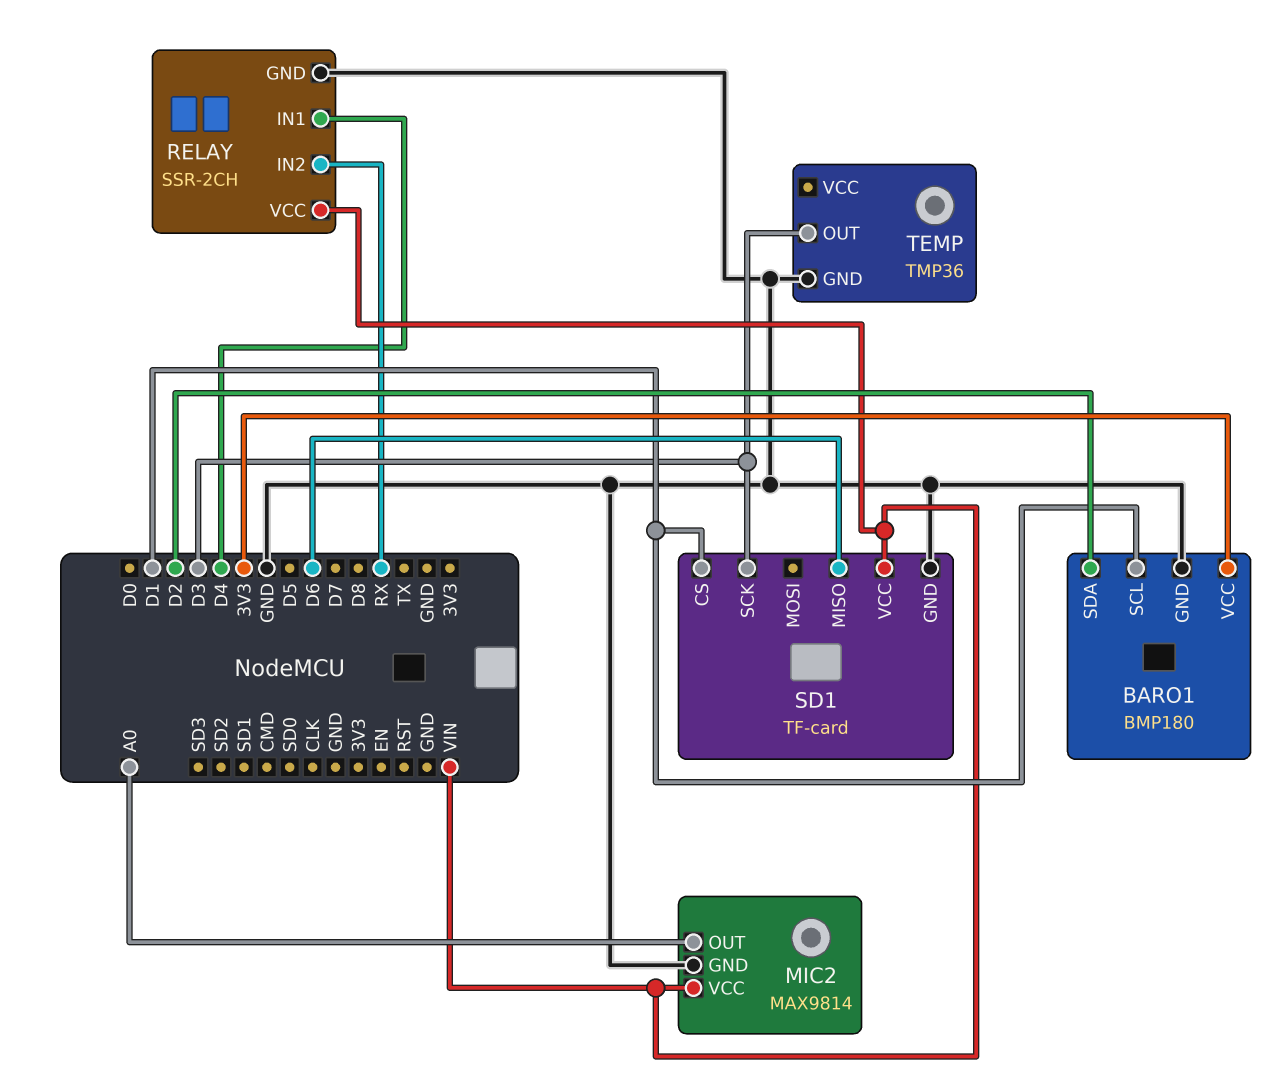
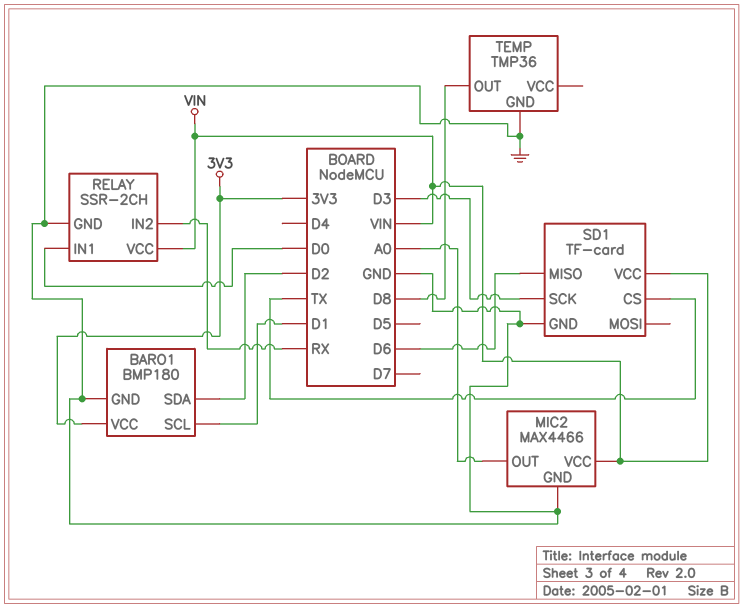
MIC2: MAX9814 -> MAX4466
RELAY pin IN1: D4 -> D0
SD1 pin CS: D1 -> TX
TEMP pin OUT: D3 -> D8

